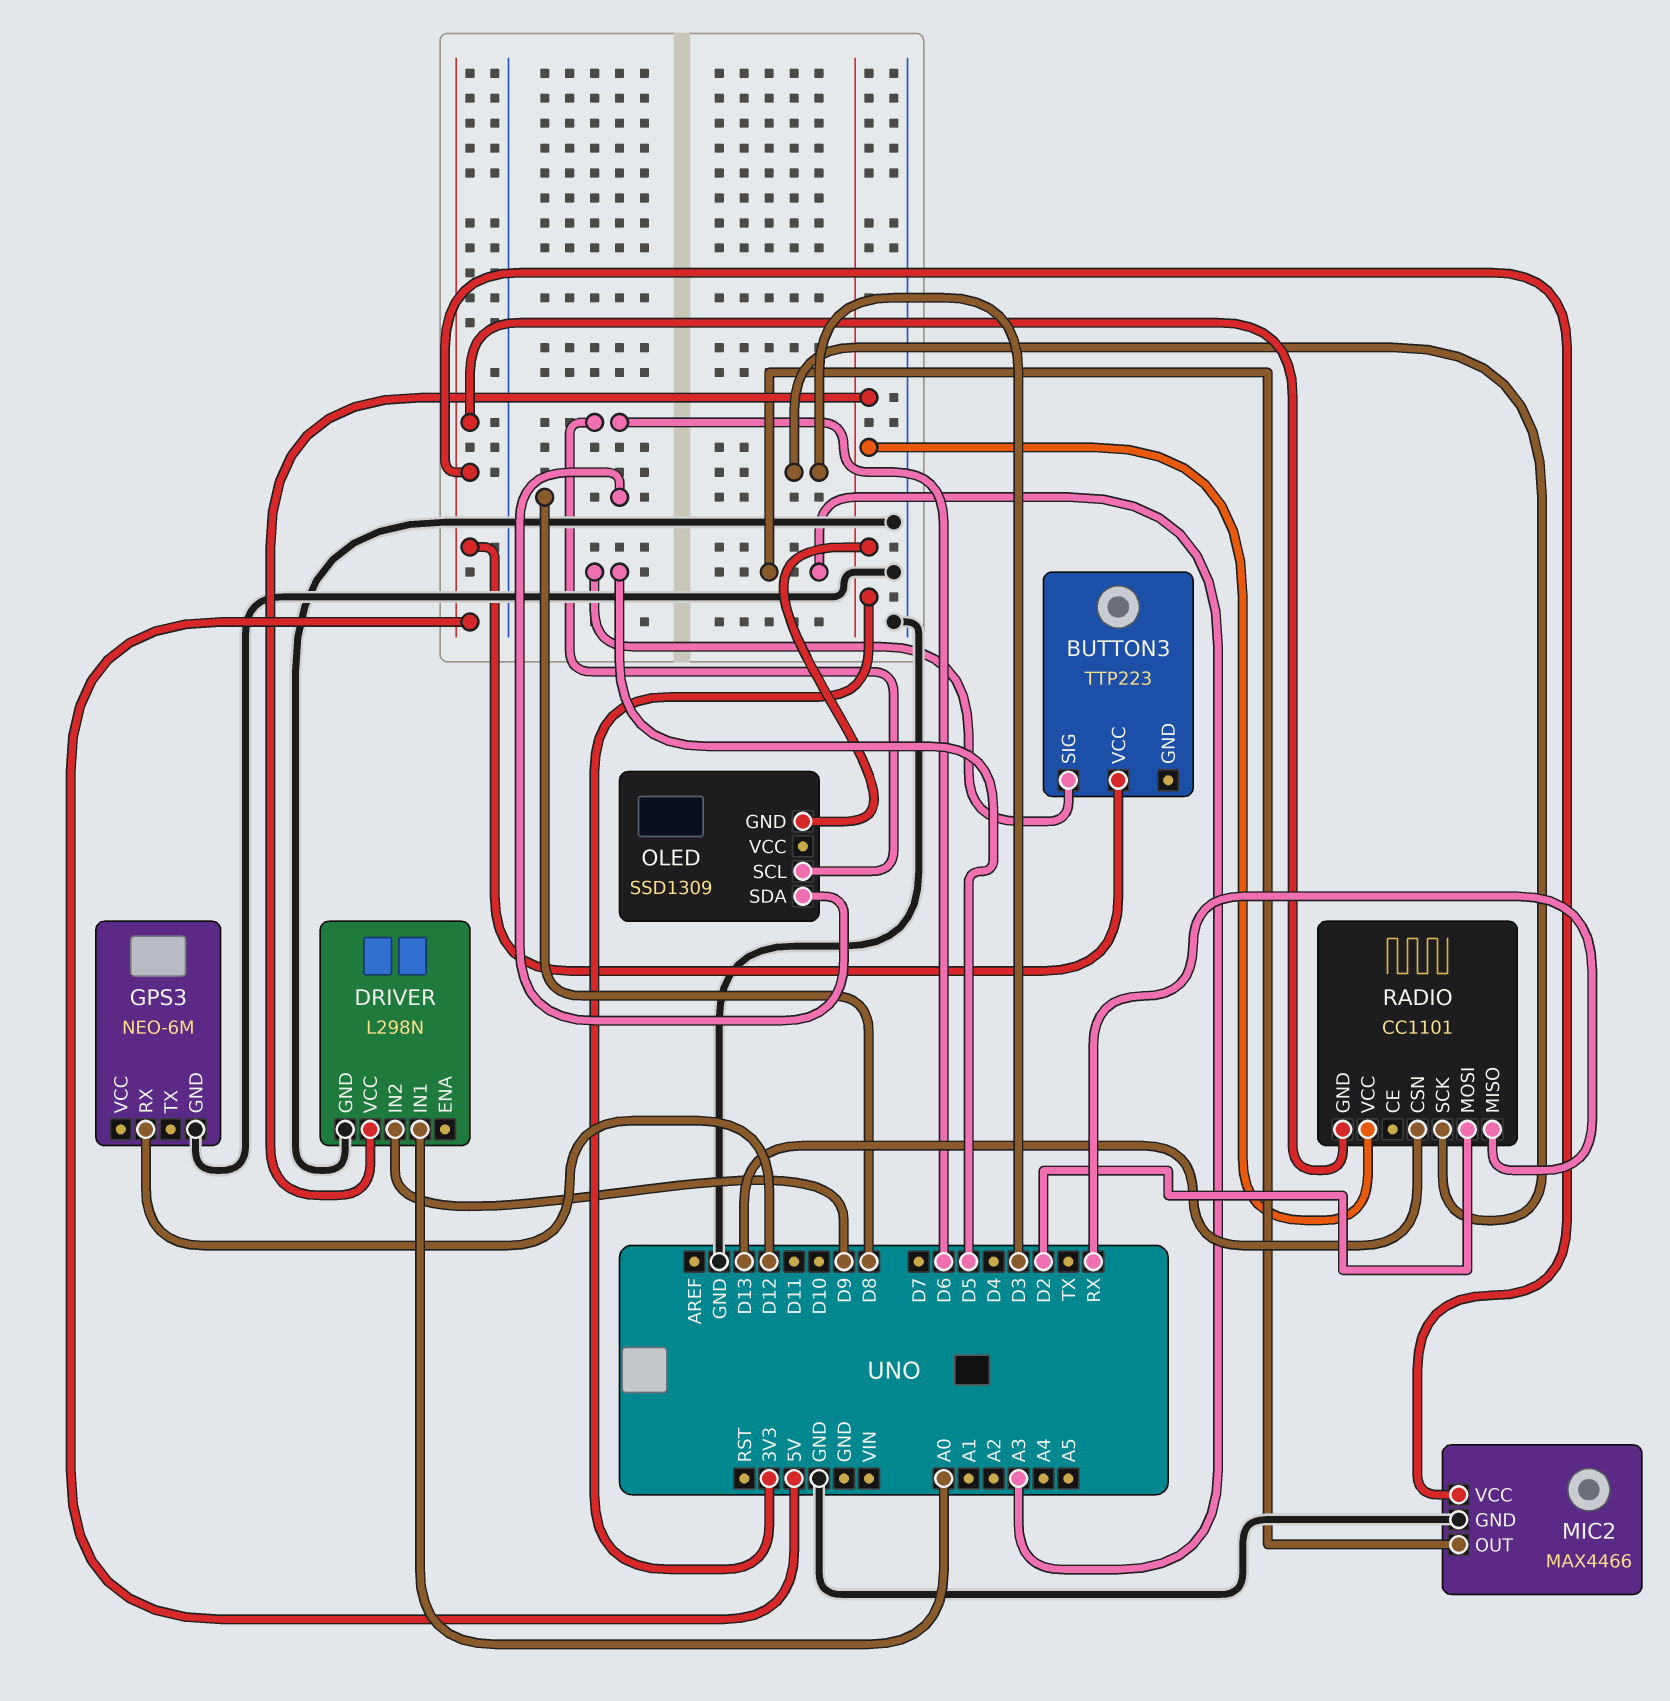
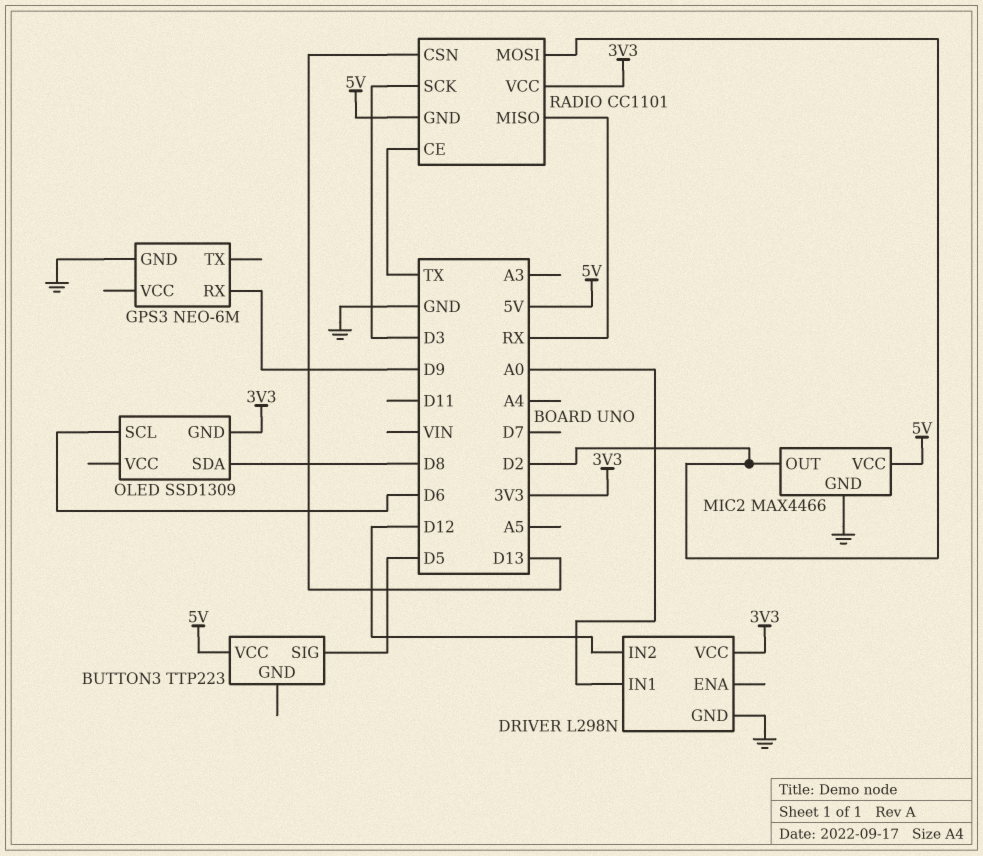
DRIVER pin IN2: D9 -> D12
GPS3 pin RX: D12 -> D9
MIC2 pin OUT: A3 -> D2
RADIO pin CE: none -> TX

